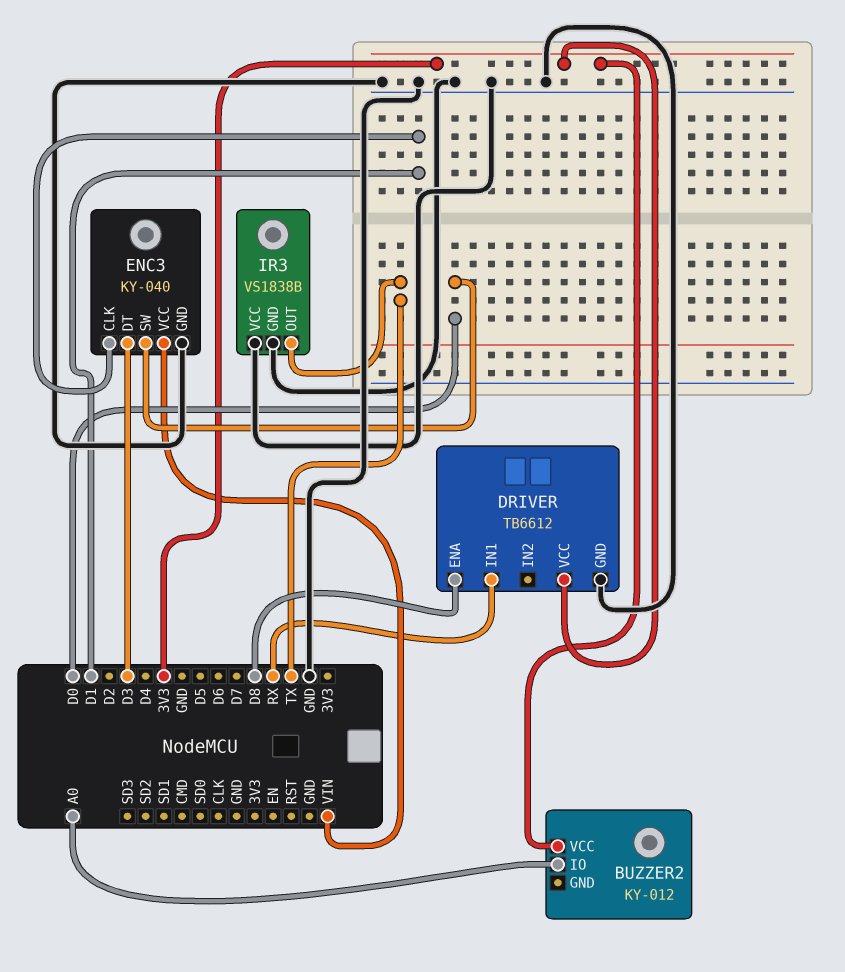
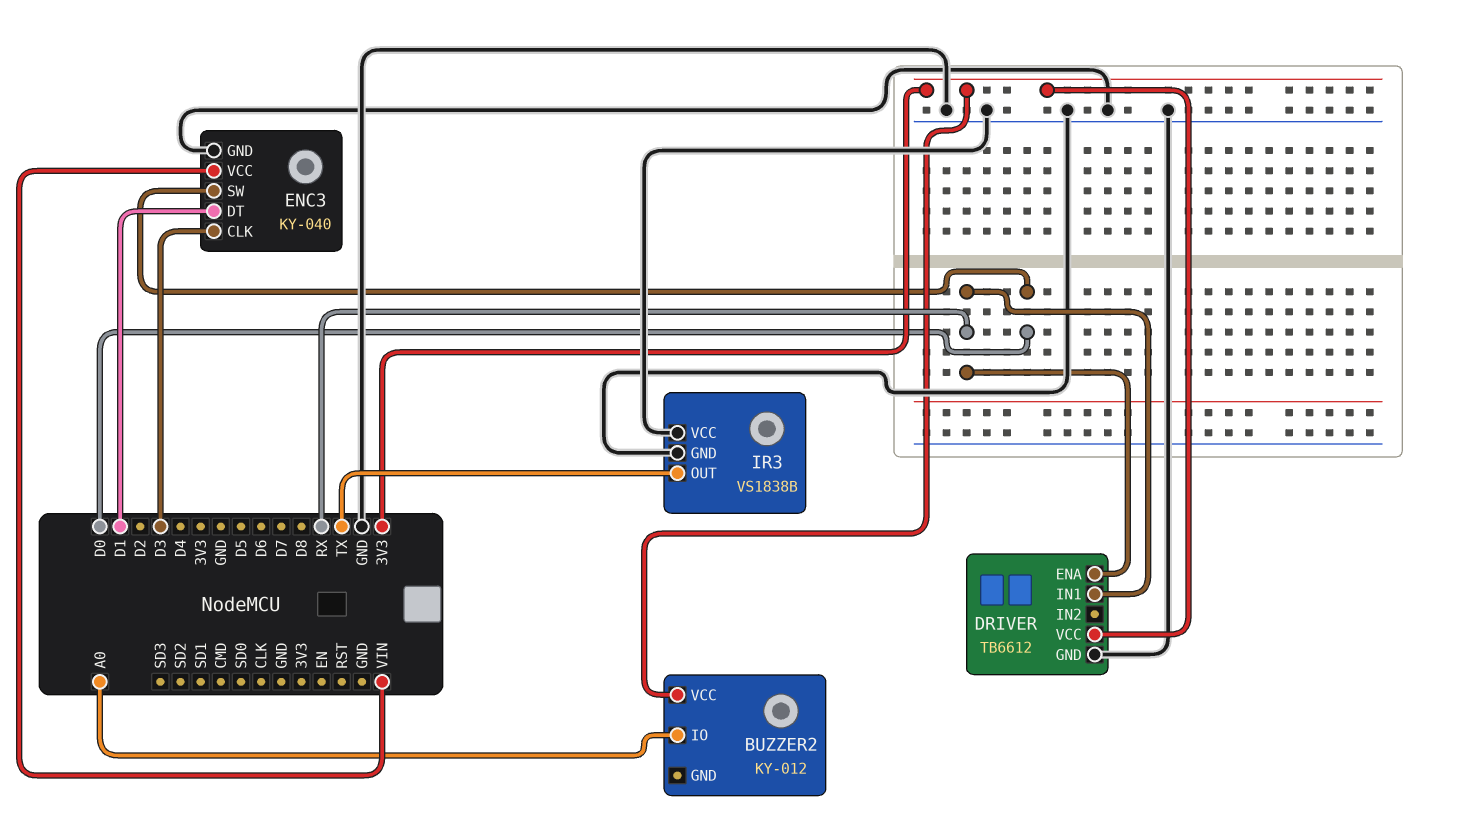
DRIVER pin ENA: D8 -> RX
ENC3 pin CLK: D1 -> D3
ENC3 pin DT: D3 -> D1

